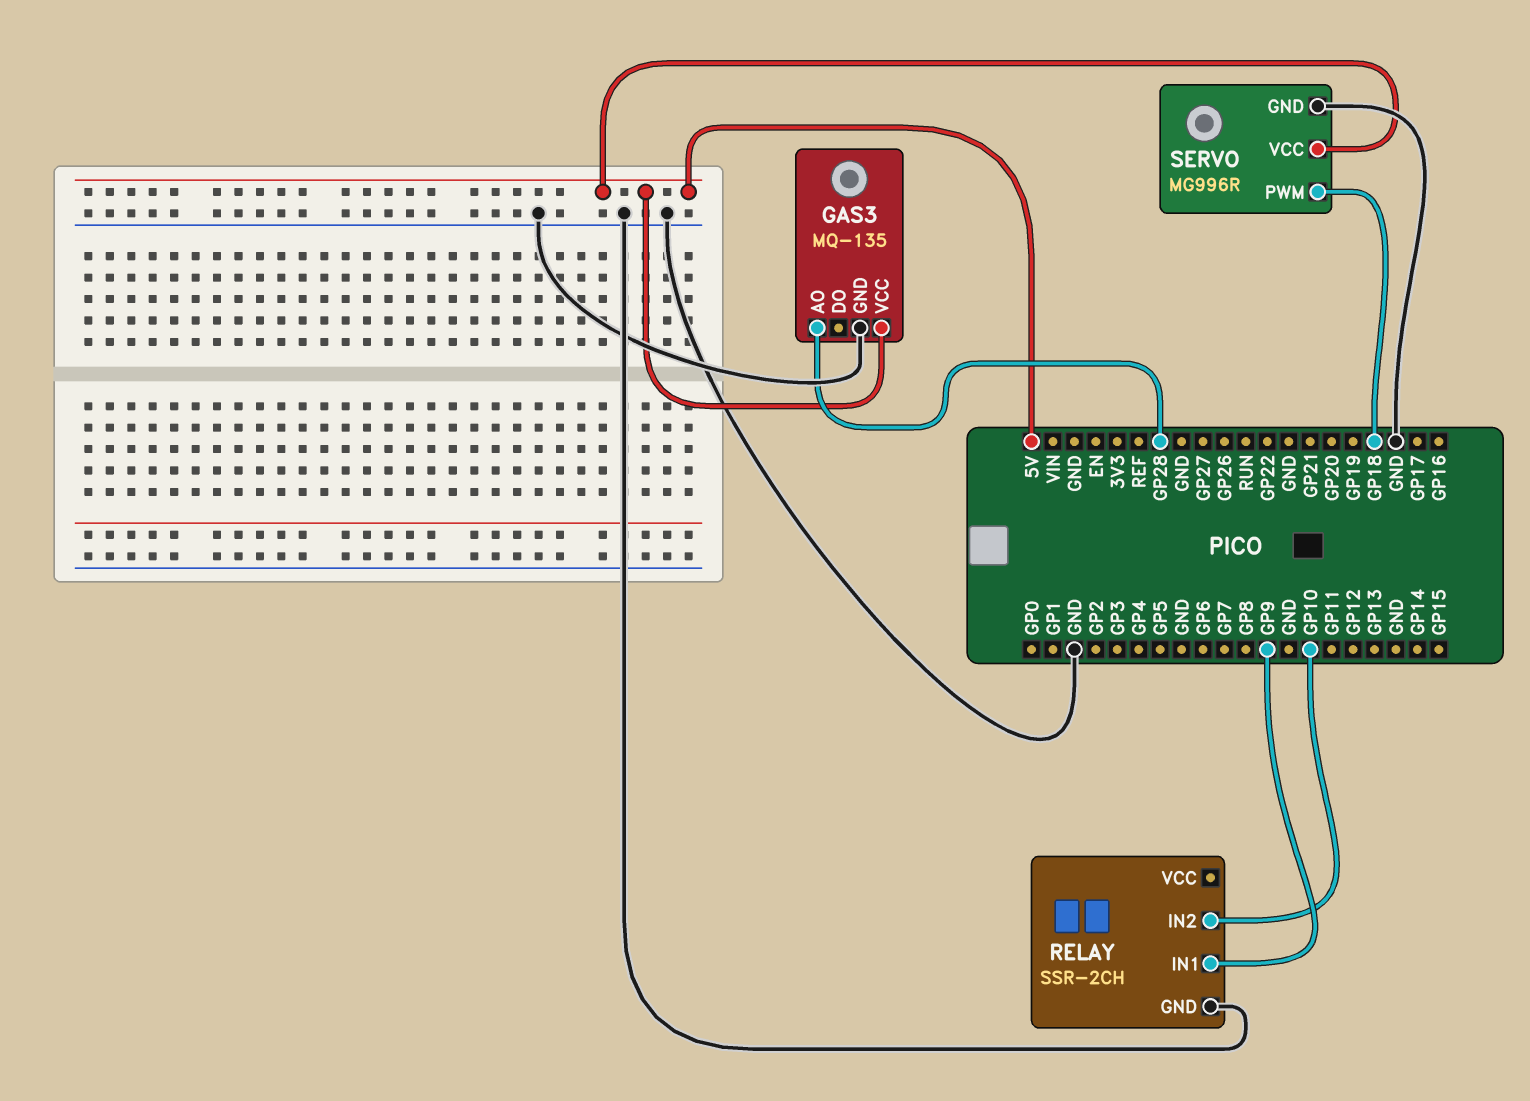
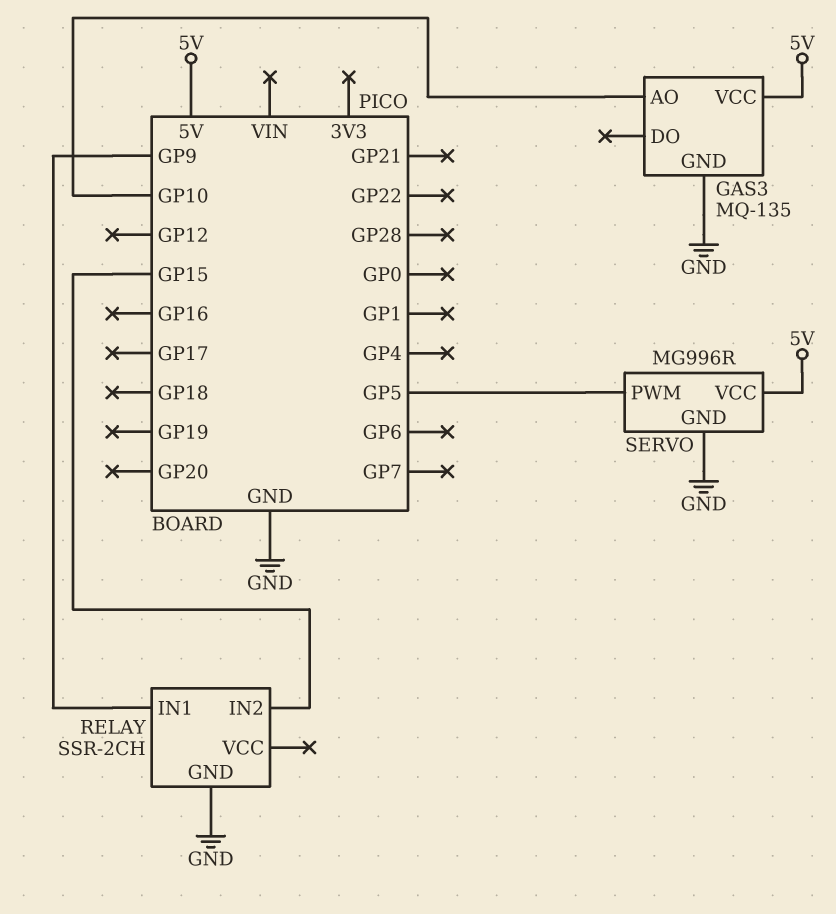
GAS3 pin AO: GP28 -> GP10
RELAY pin IN2: GP10 -> GP15
SERVO pin PWM: GP18 -> GP5

